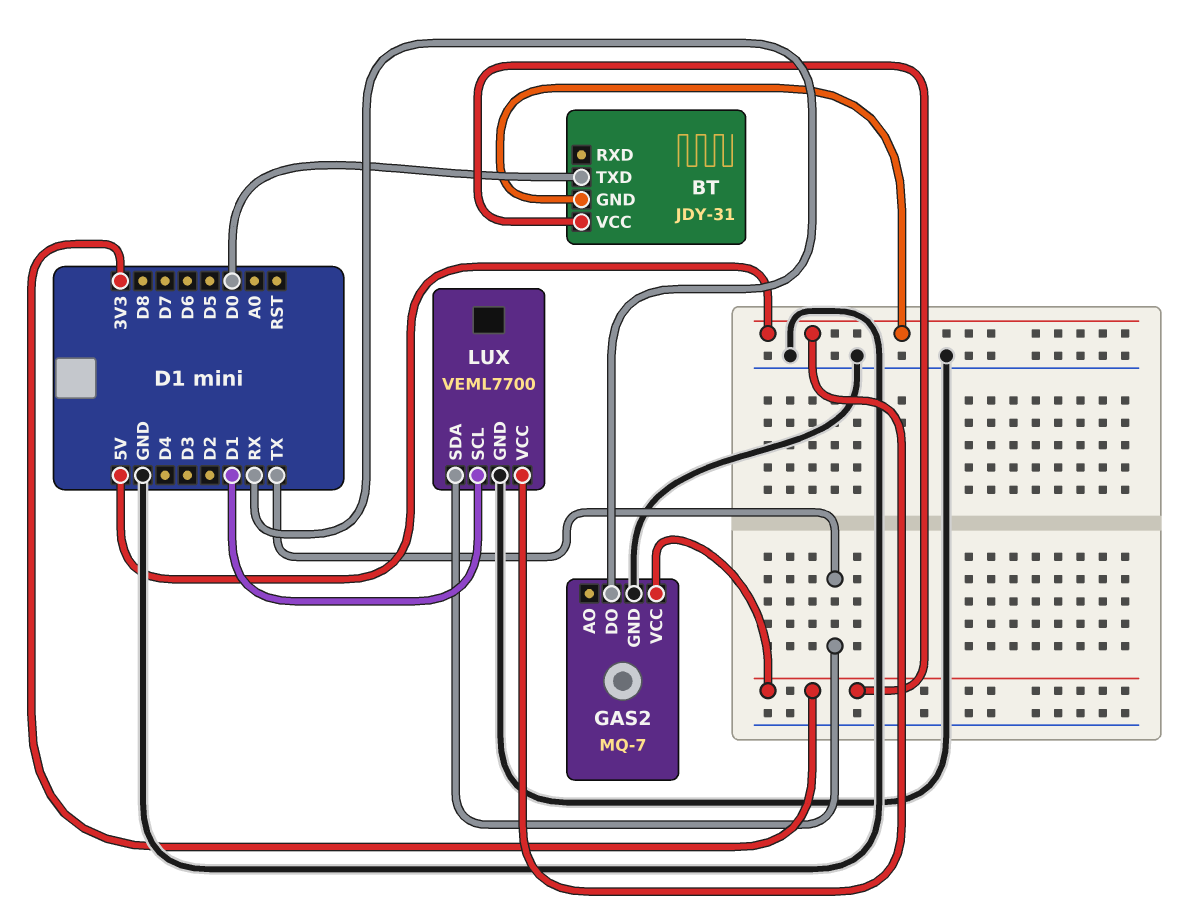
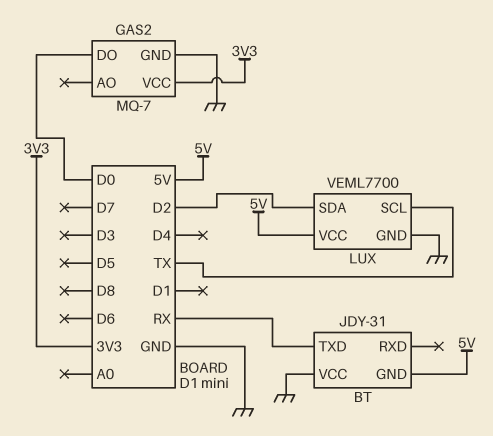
BT pin TXD: D0 -> RX
BT pin VCC: 3V3 -> GND
GAS2 pin DO: RX -> D0
LUX pin SCL: D1 -> TX
LUX pin SDA: TX -> D2

